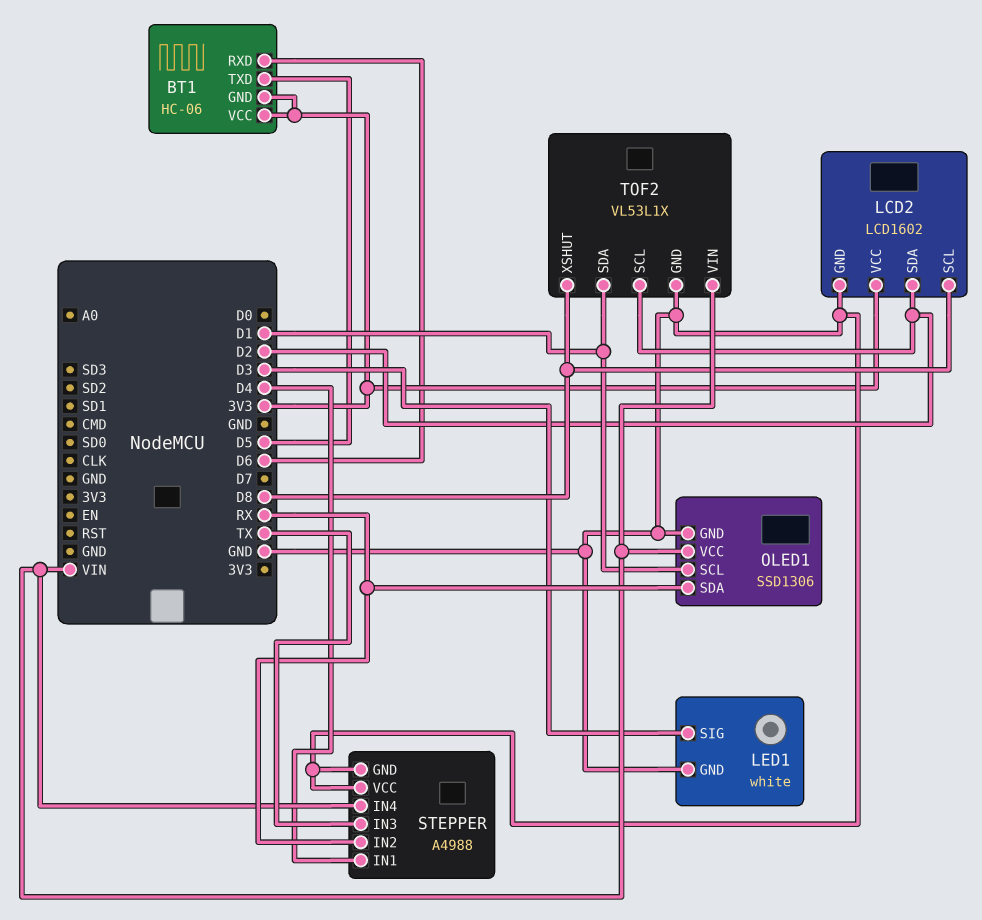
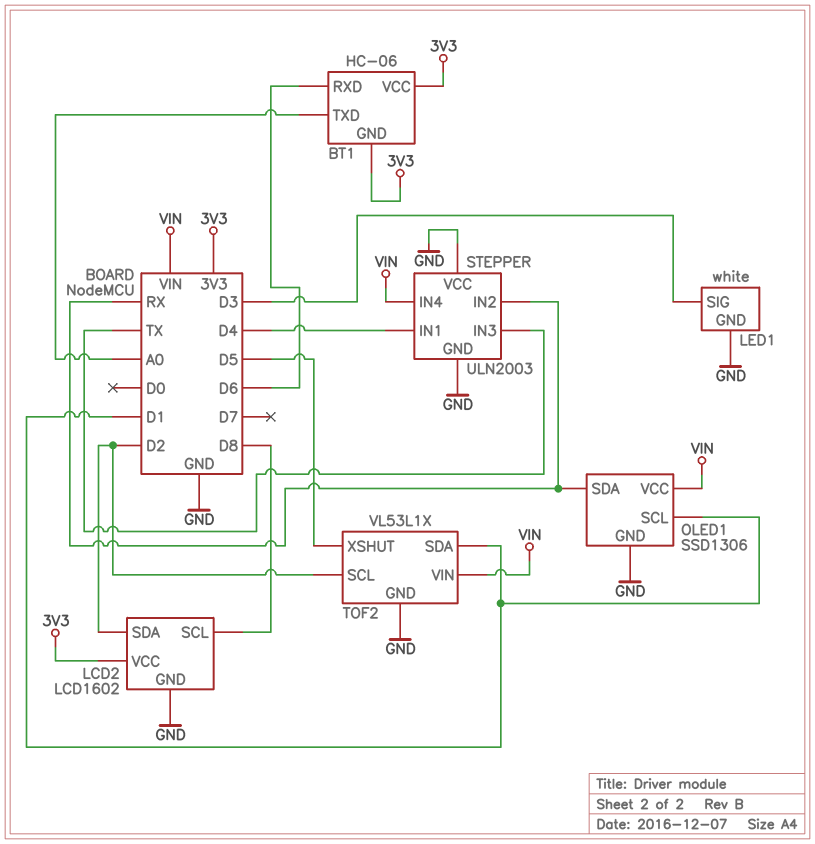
BT1 pin TXD: D5 -> A0
STEPPER: A4988 -> ULN2003
TOF2 pin XSHUT: D8 -> D5

